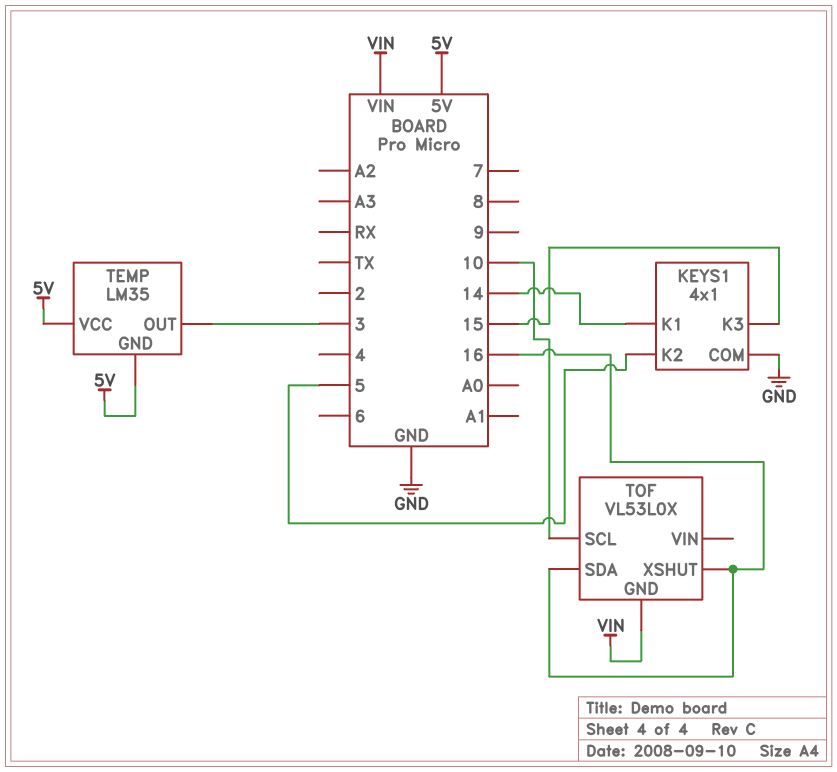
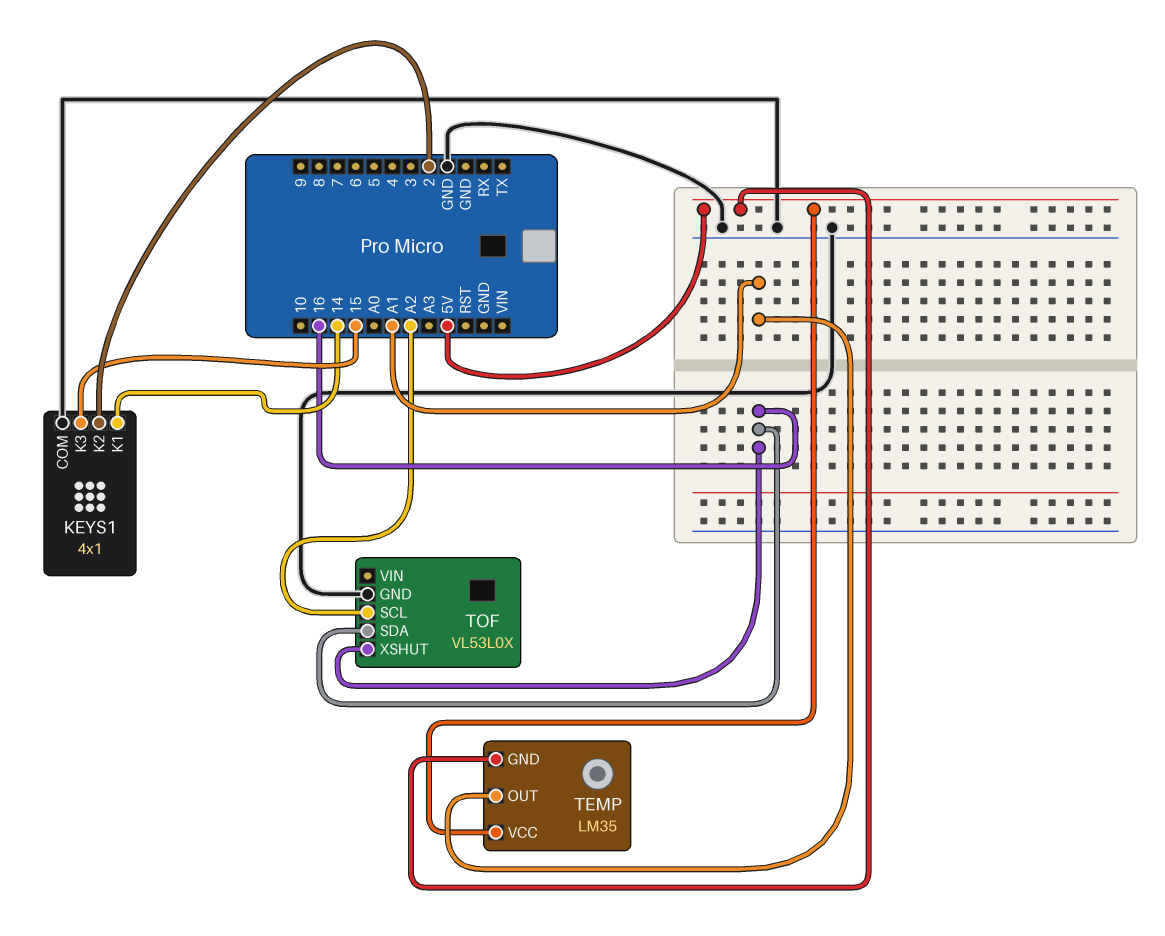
KEYS1 pin K2: 5 -> 2
TEMP pin OUT: 3 -> A1
TOF pin GND: VIN -> GND
TOF pin SCL: 10 -> A2

